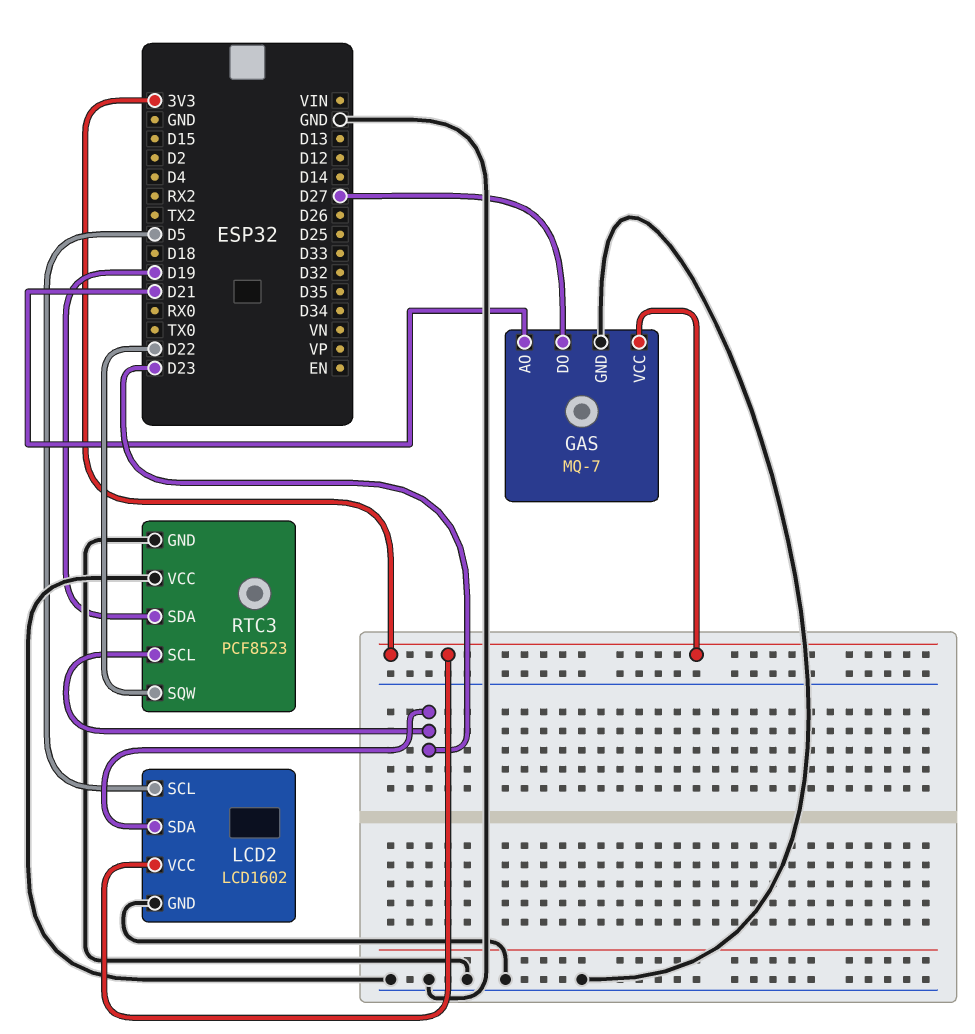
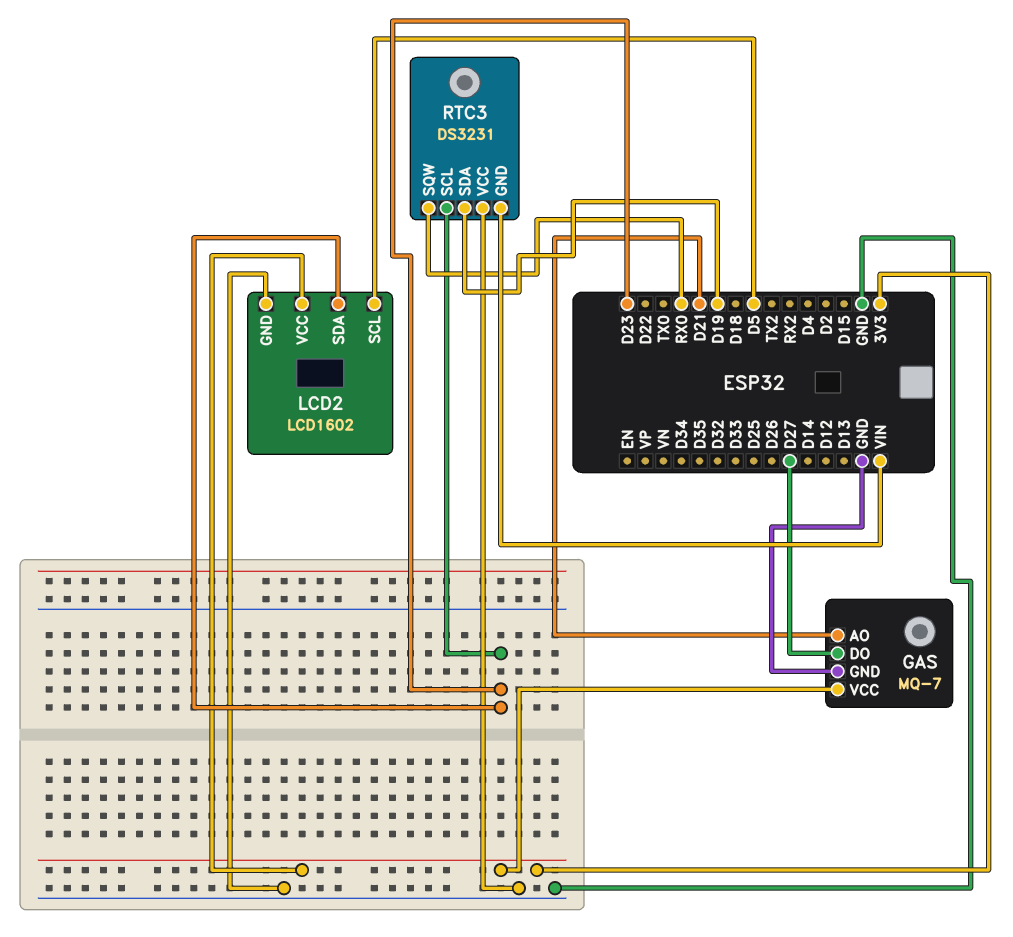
RTC3: PCF8523 -> DS3231
RTC3 pin GND: GND -> VIN
RTC3 pin SQW: D22 -> RX0

